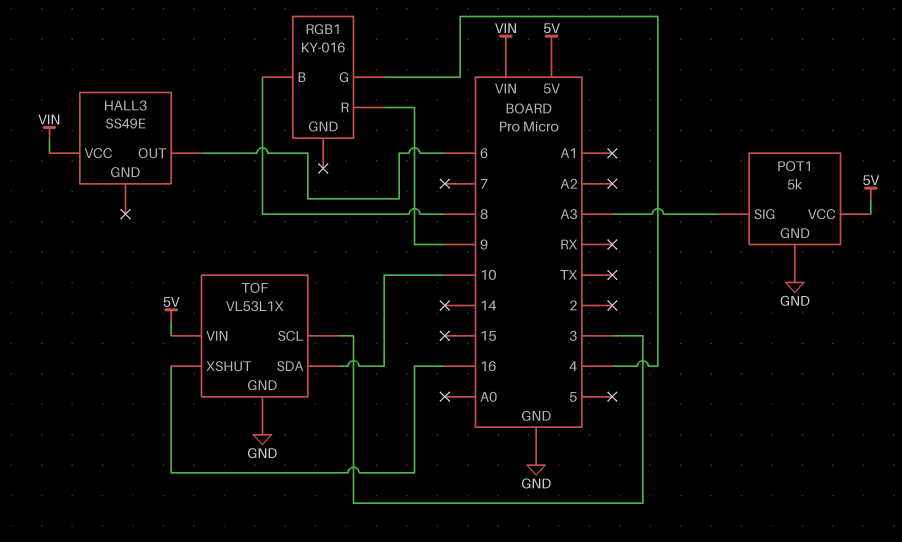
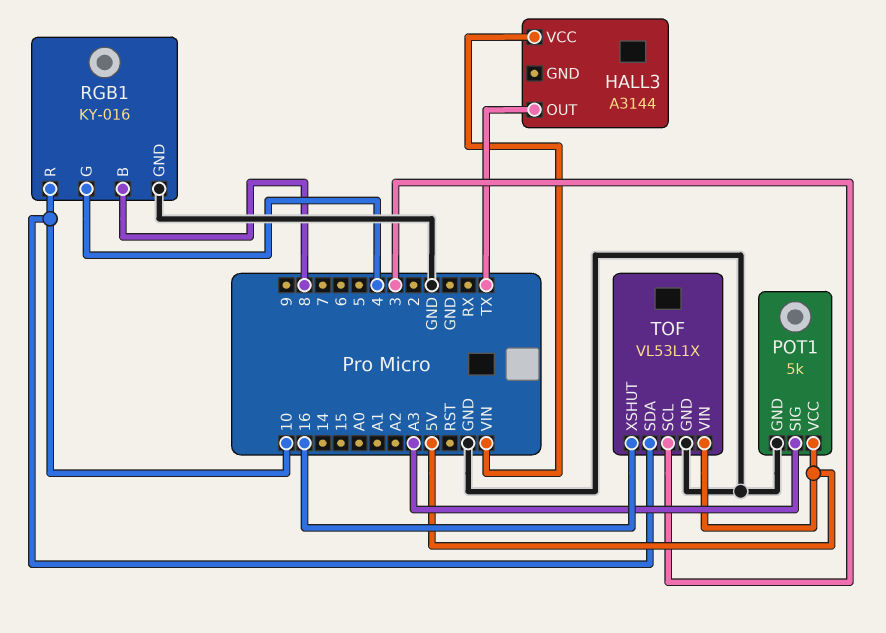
HALL3: SS49E -> A3144
HALL3 pin OUT: 6 -> TX
RGB1 pin GND: none -> GND
RGB1 pin R: 9 -> 10

